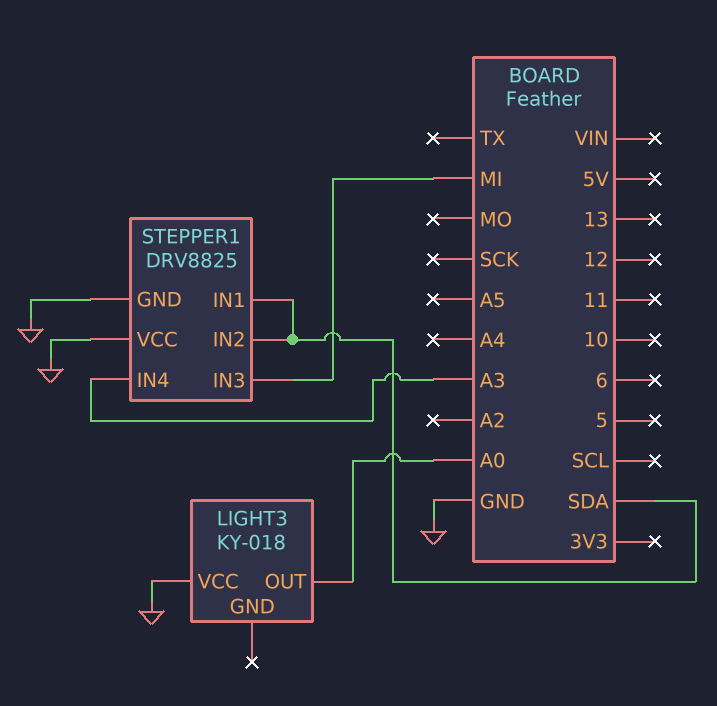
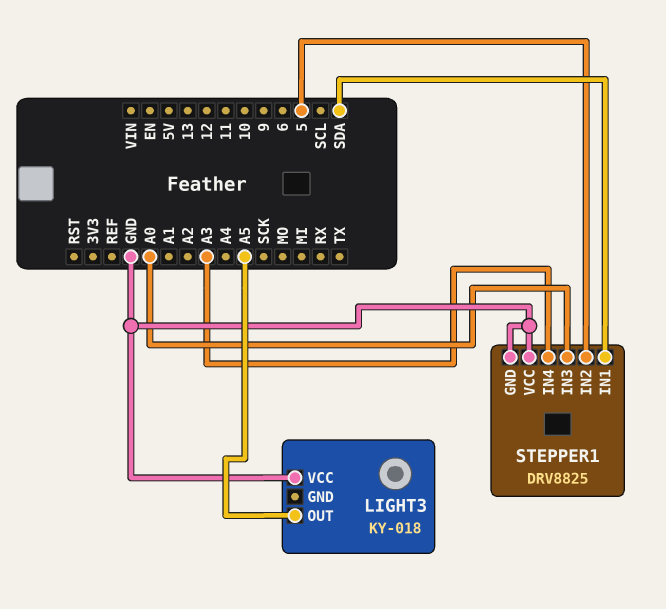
LIGHT3 pin OUT: A0 -> A5
STEPPER1 pin IN2: SDA -> 5
STEPPER1 pin IN3: MI -> A0

